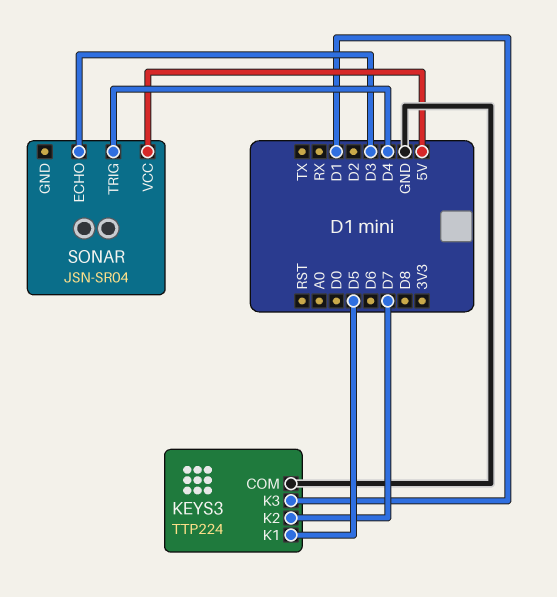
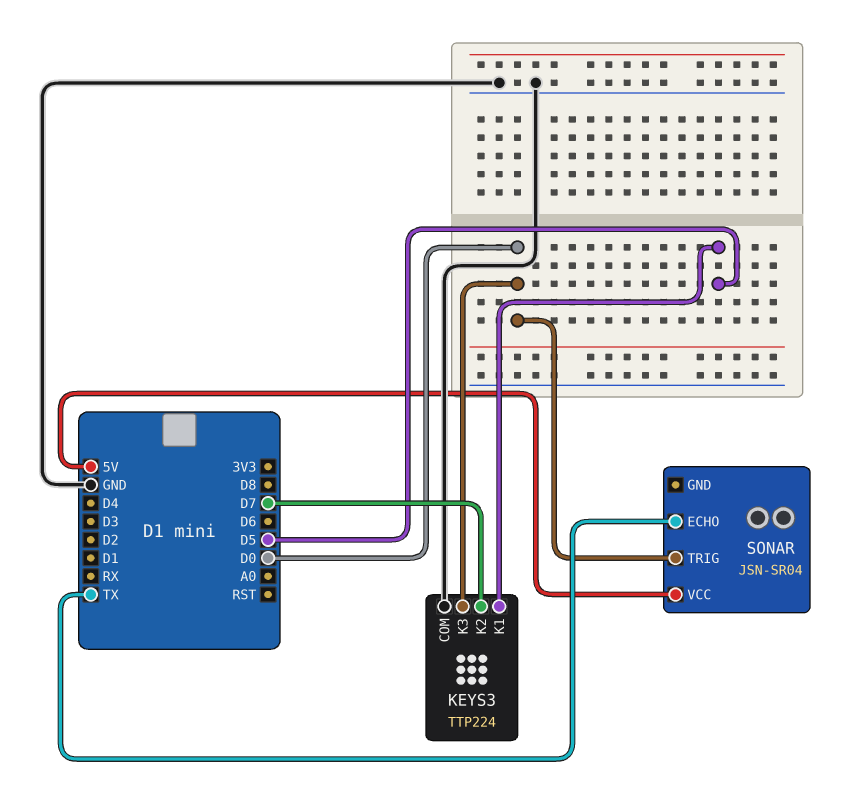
KEYS3 pin K3: D1 -> D0
SONAR pin ECHO: D3 -> TX
SONAR pin TRIG: D4 -> D0

